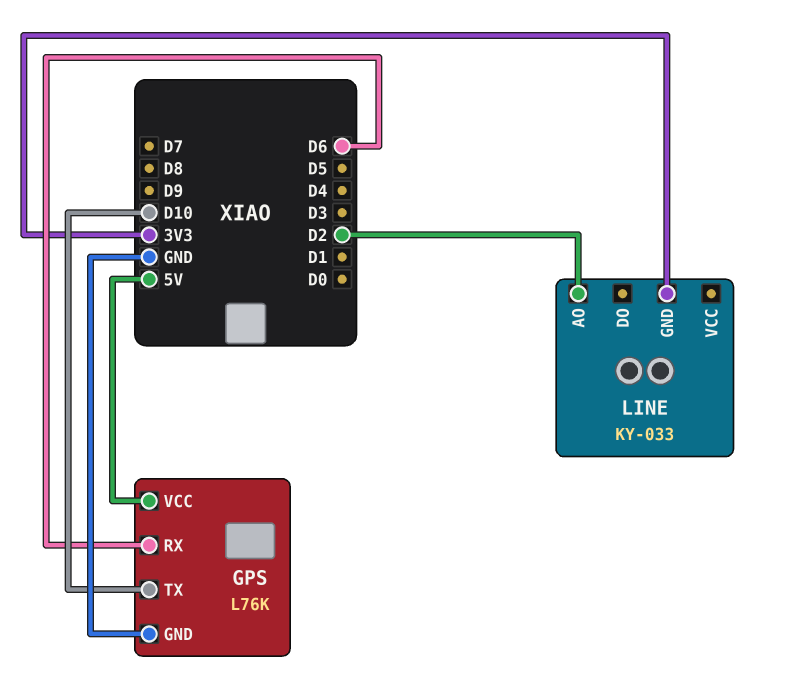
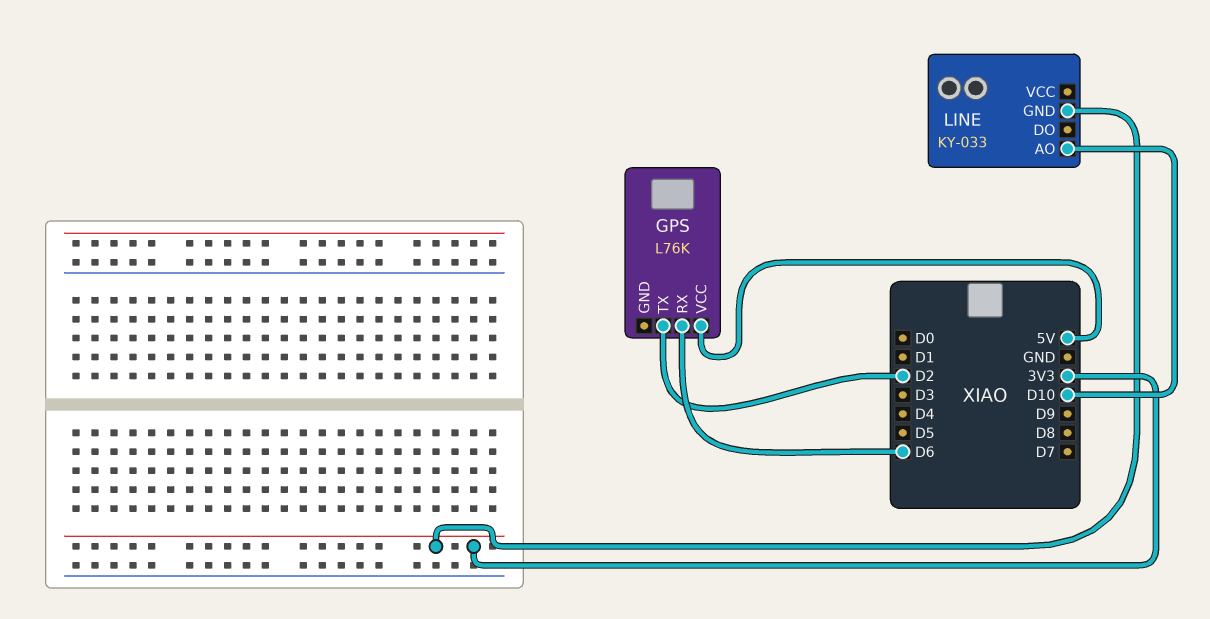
GPS pin GND: GND -> none
GPS pin TX: D10 -> D2
LINE pin AO: D2 -> D10

